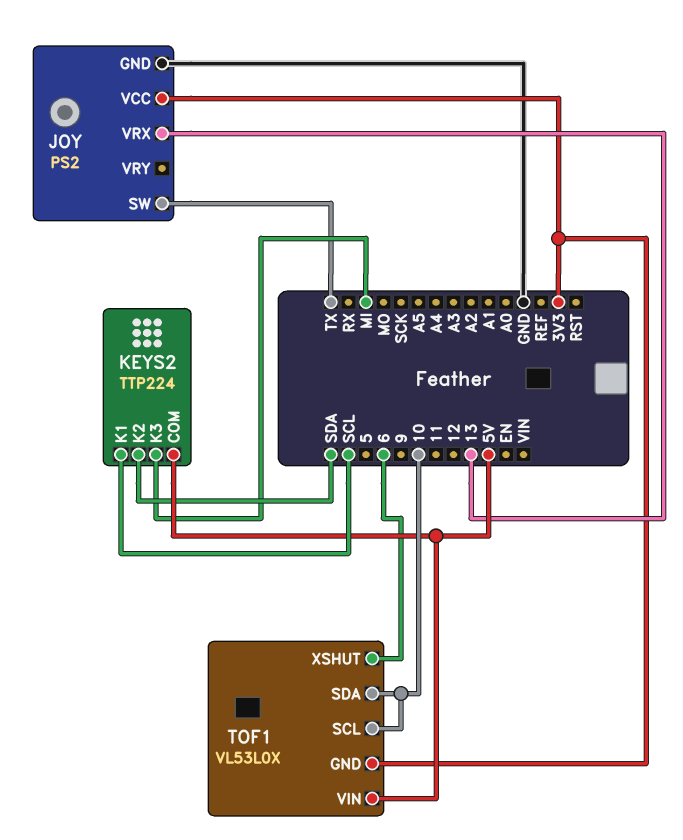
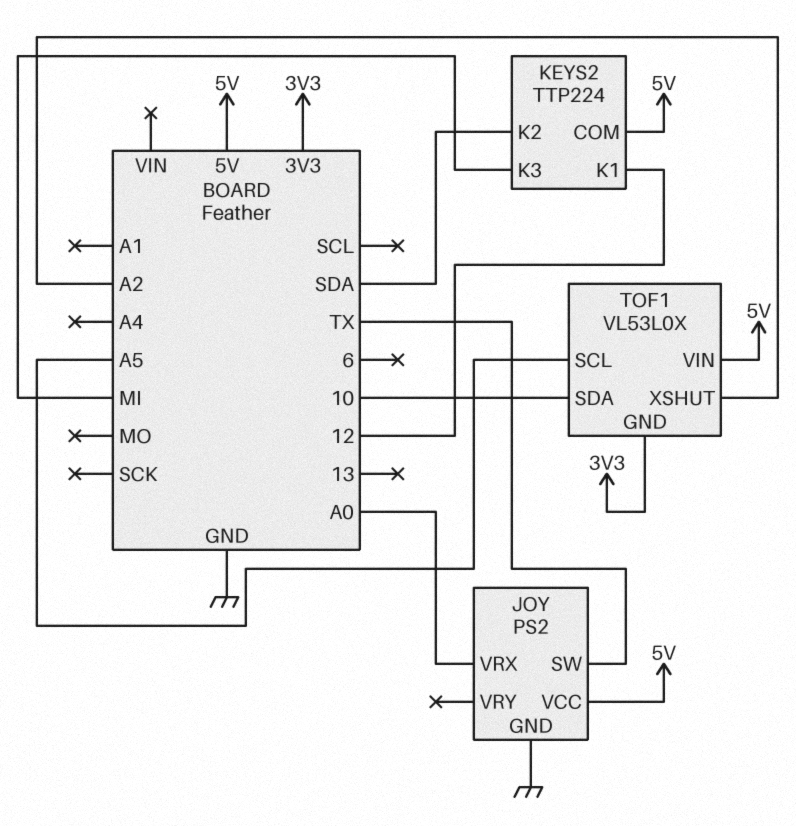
JOY pin VCC: 3V3 -> 5V
JOY pin VRX: 13 -> A0
KEYS2 pin K1: SCL -> 12
TOF1 pin SCL: 10 -> A5
TOF1 pin XSHUT: 6 -> A2

